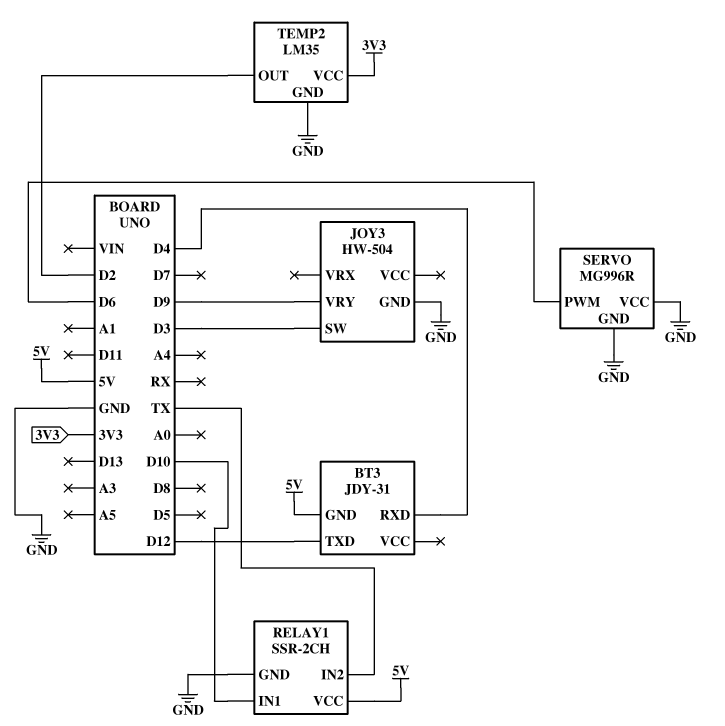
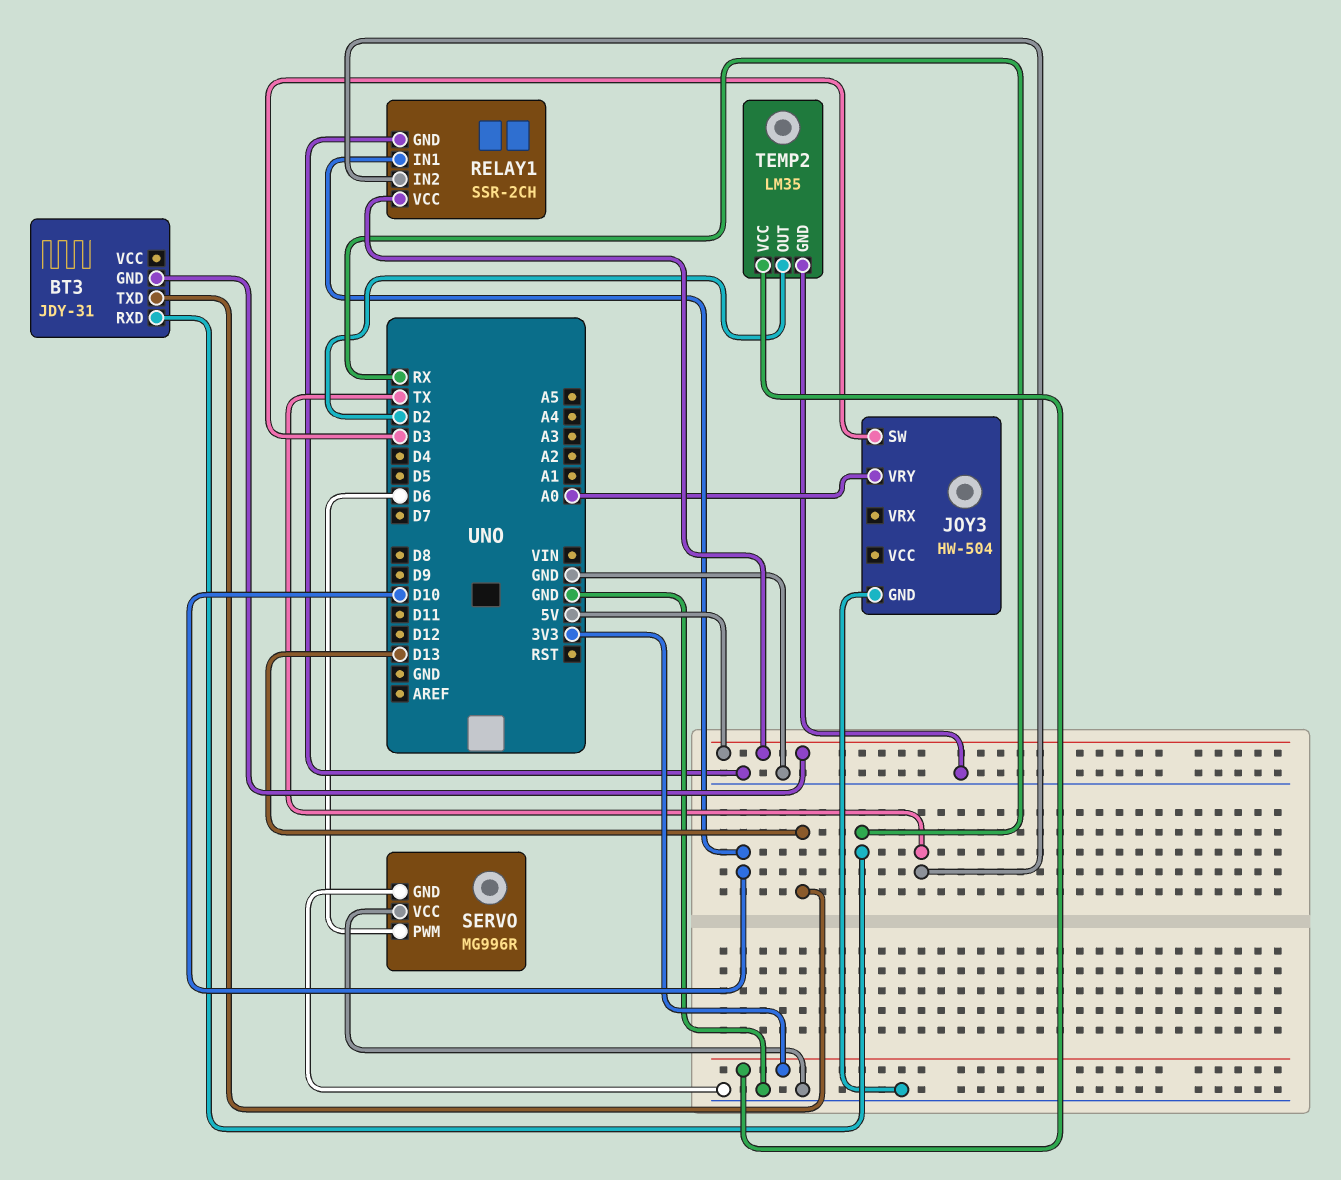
BT3 pin RXD: D4 -> RX
BT3 pin TXD: D12 -> D13
JOY3 pin VRY: D9 -> A0

